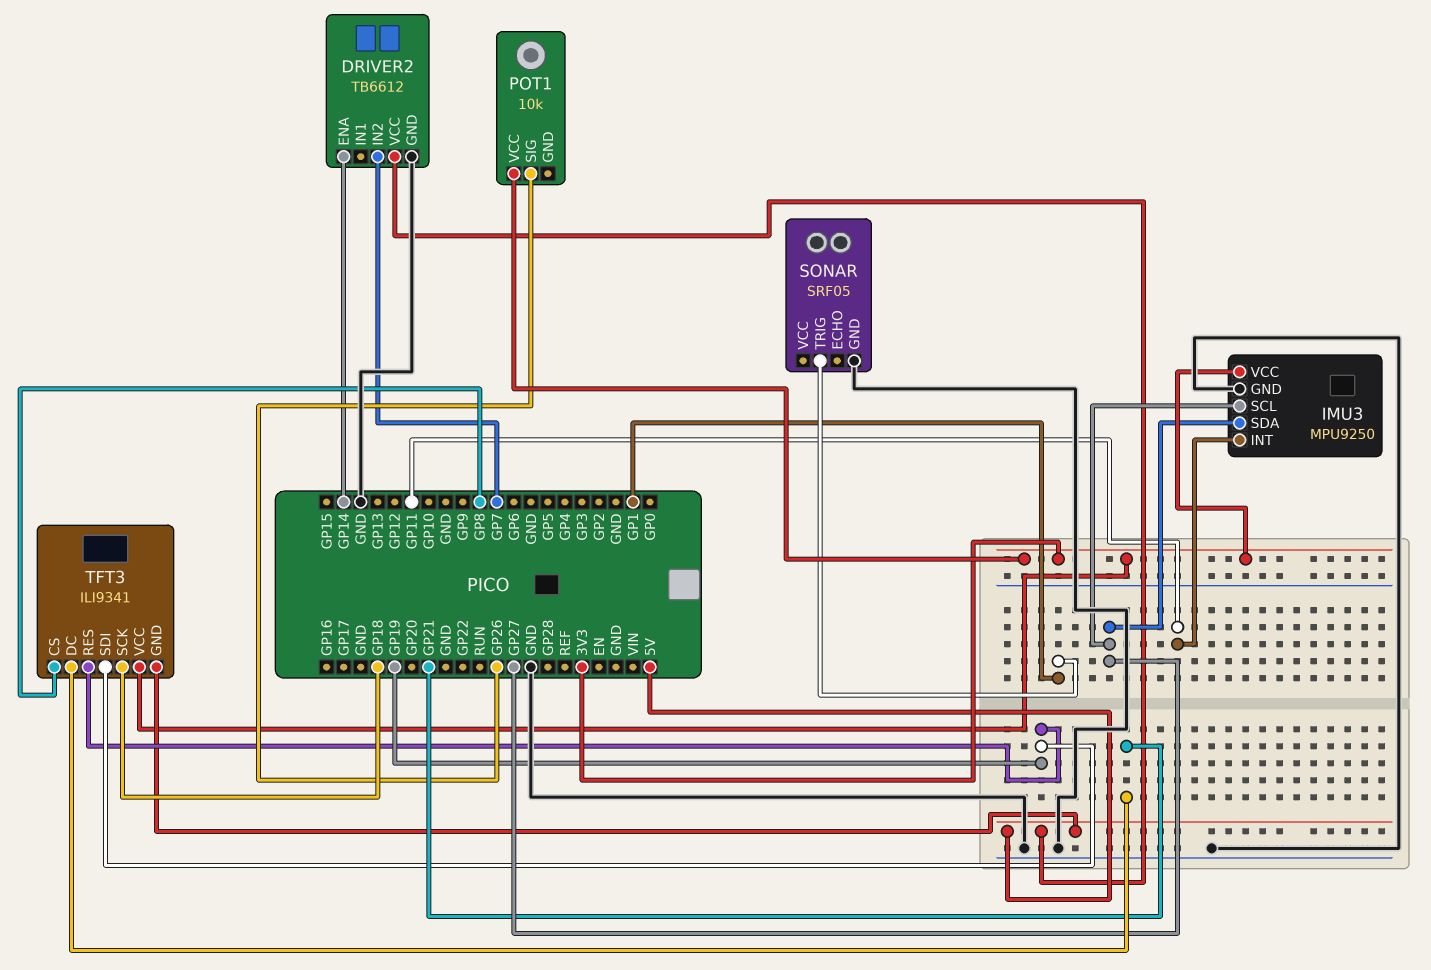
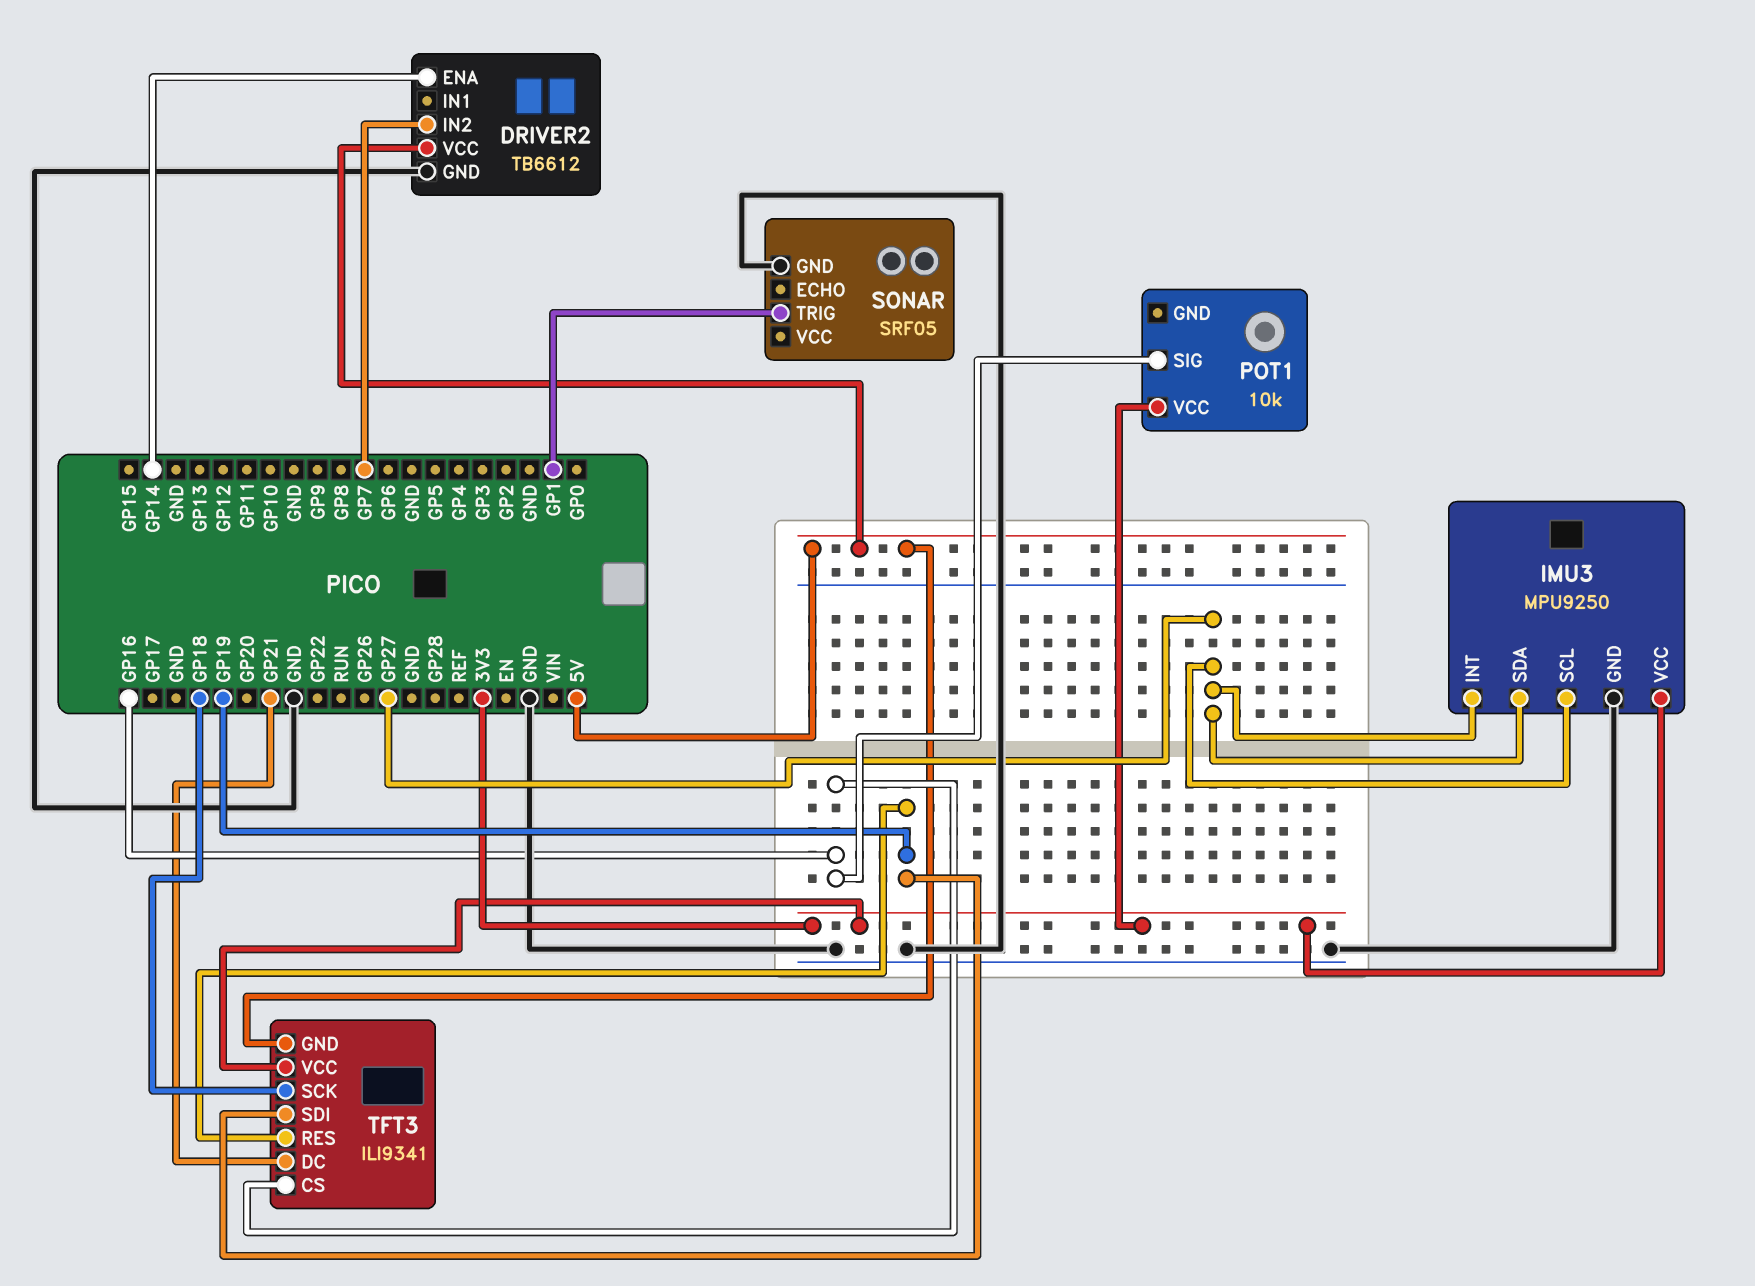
IMU3 pin INT: GP11 -> GP27
POT1 pin SIG: GP26 -> GP16
TFT3 pin CS: GP8 -> GP16

